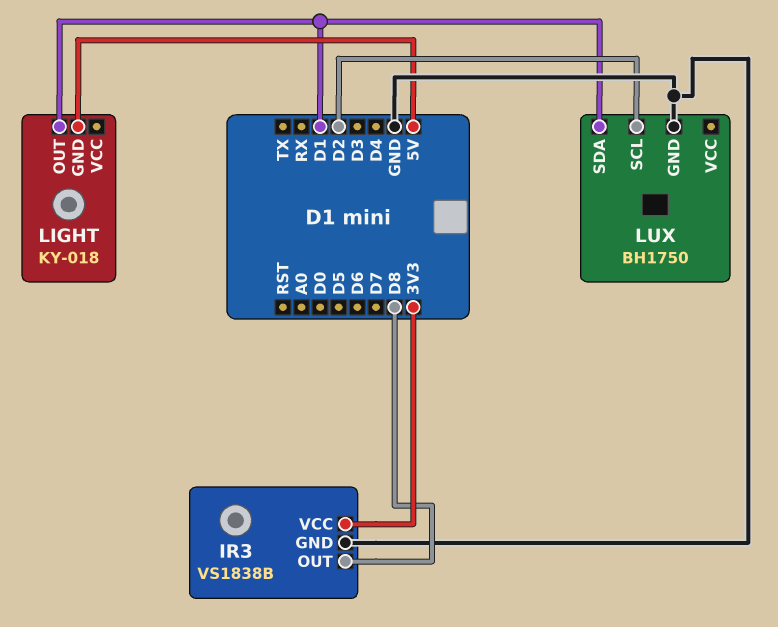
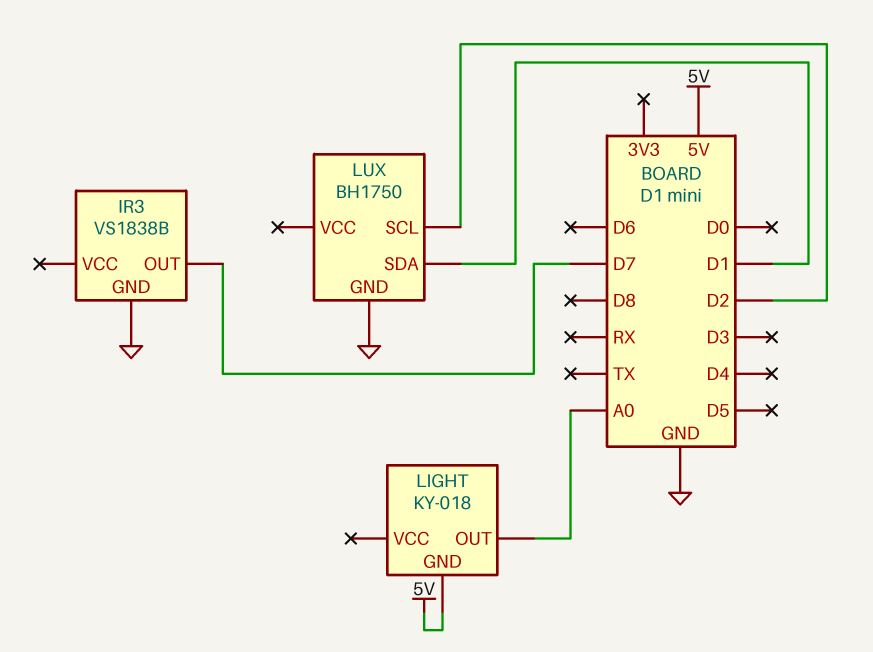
IR3 pin OUT: D8 -> D7
IR3 pin VCC: 3V3 -> none
LIGHT pin OUT: D1 -> A0

